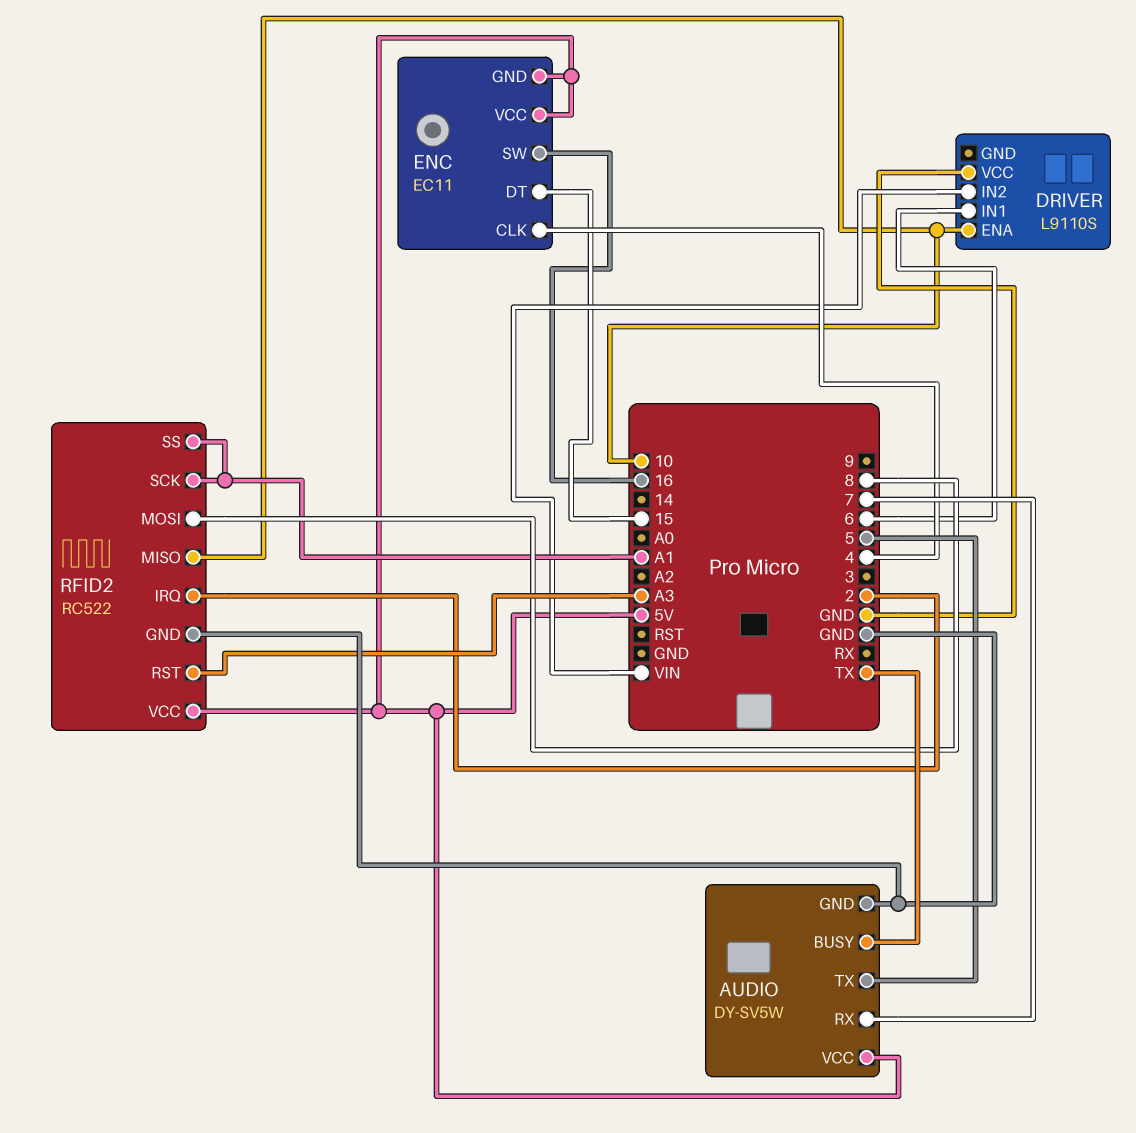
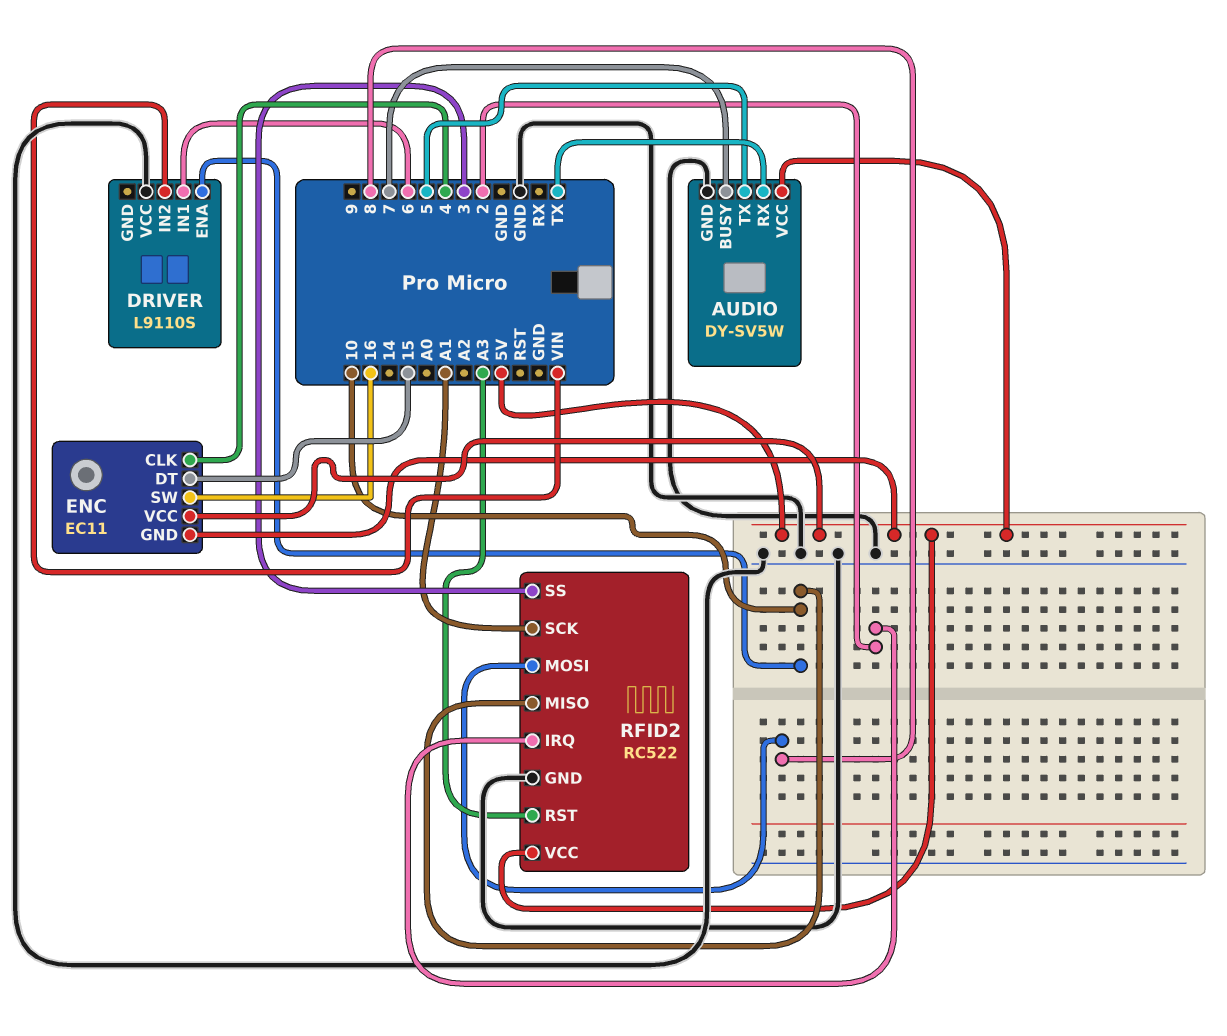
AUDIO pin BUSY: TX -> 7
AUDIO pin RX: 7 -> TX
RFID2 pin SS: A1 -> 3

